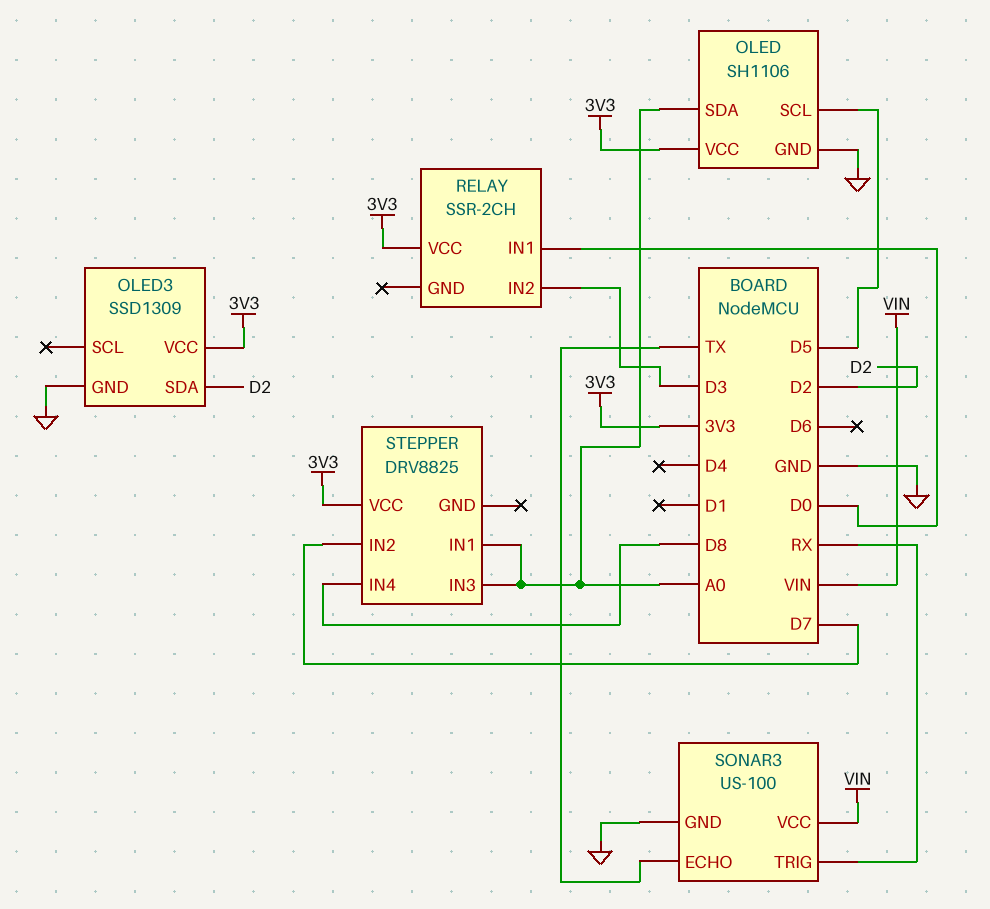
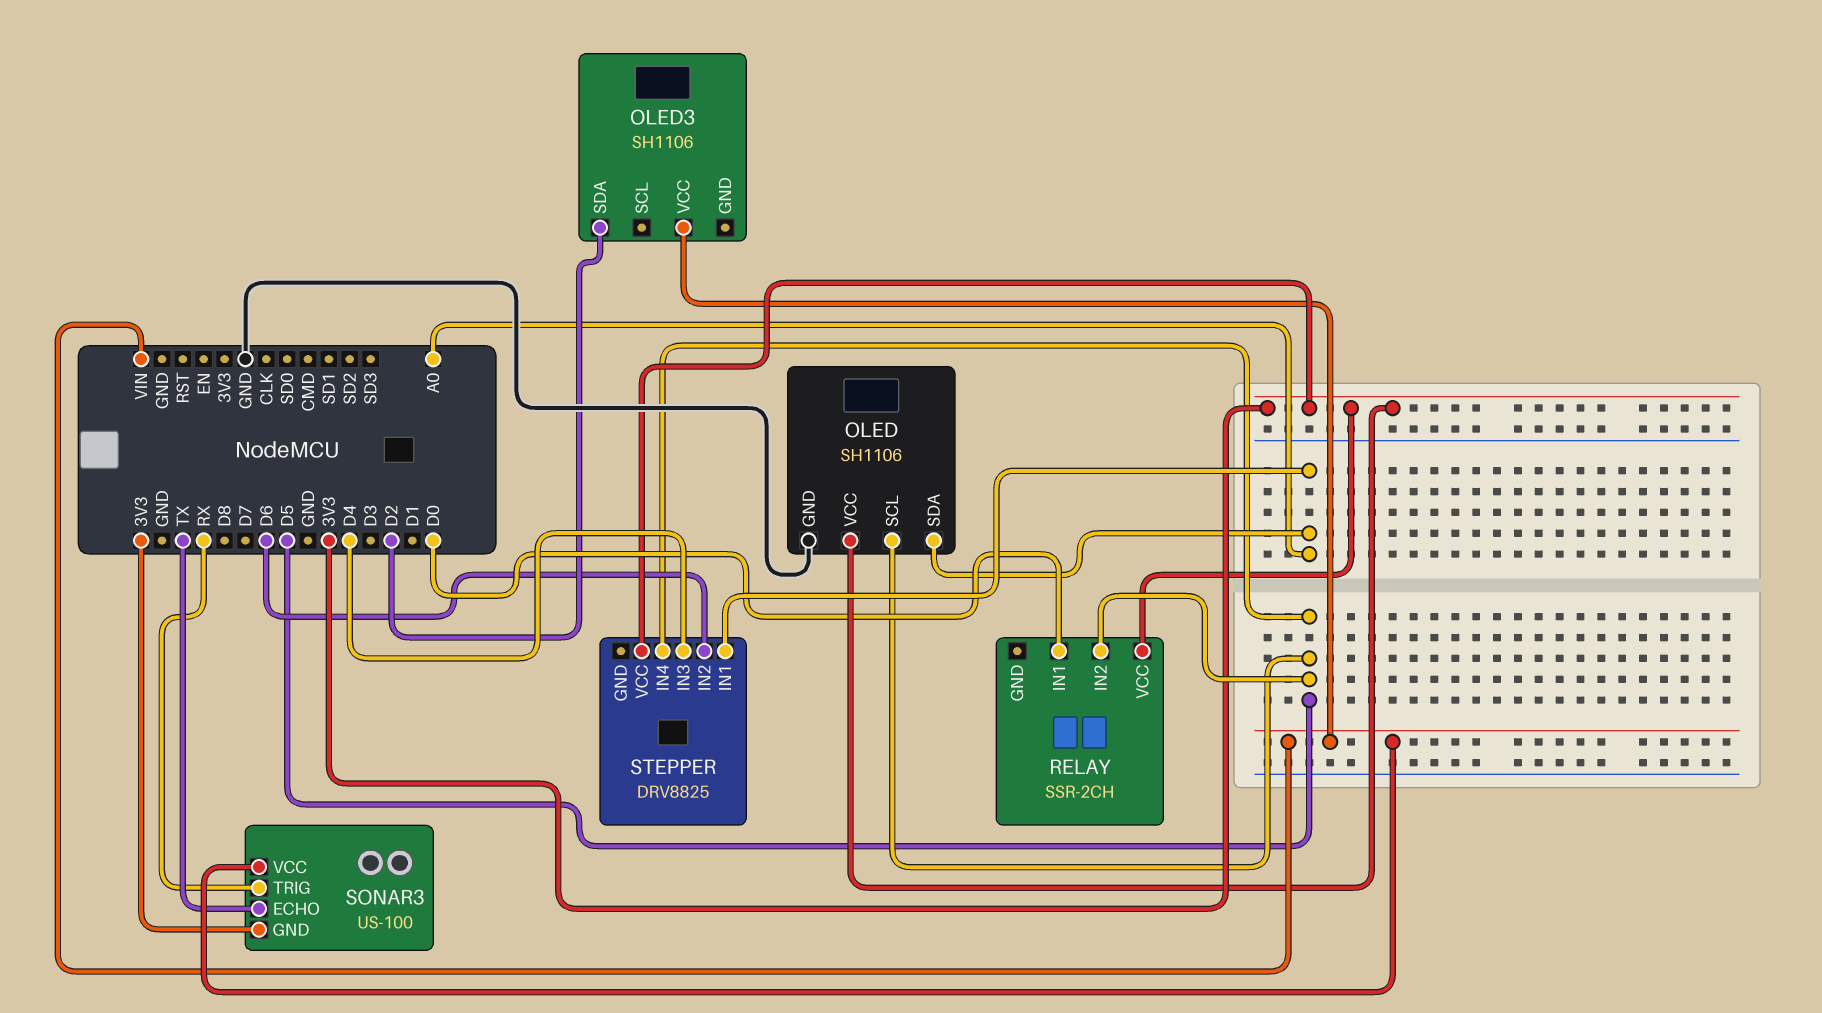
OLED3: SSD1309 -> SH1106
OLED3 pin GND: GND -> none
OLED3 pin VCC: 3V3 -> VIN
RELAY pin IN2: D3 -> D5
SONAR3 pin GND: GND -> 3V3
STEPPER pin IN2: D7 -> D6
STEPPER pin IN3: A0 -> D4
STEPPER pin IN4: D8 -> D5

